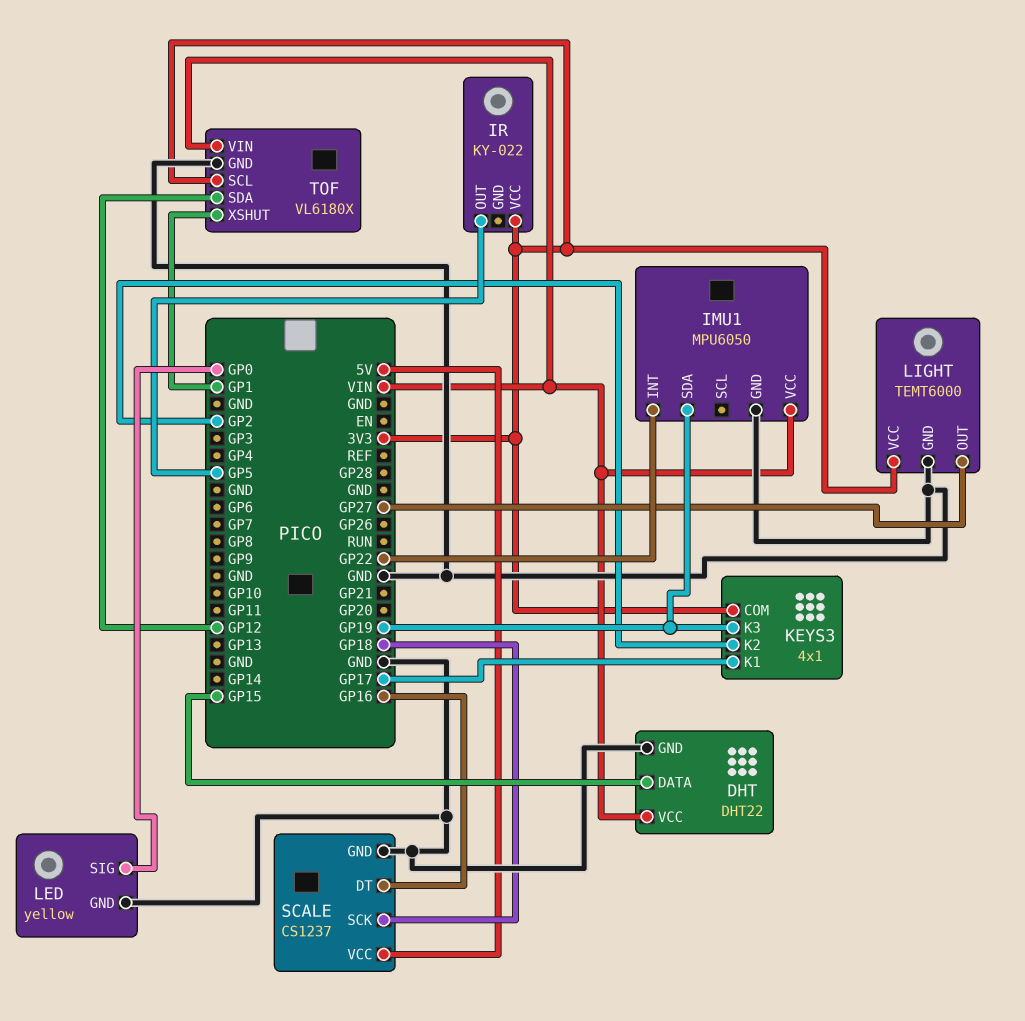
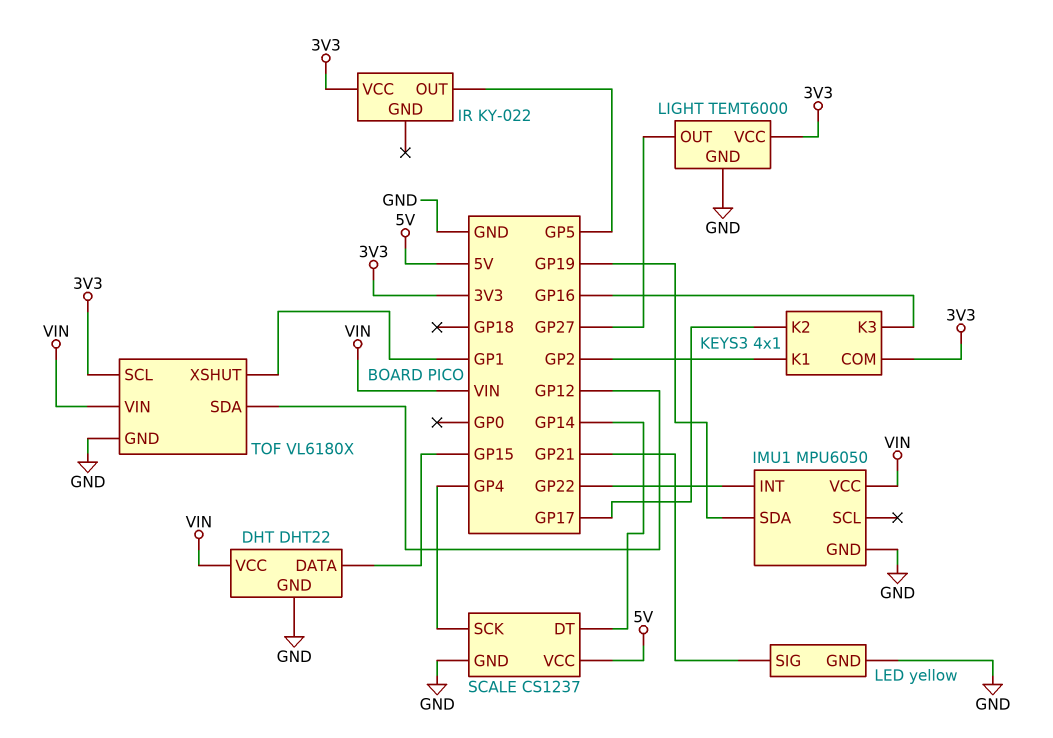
KEYS3 pin K1: GP17 -> GP2
KEYS3 pin K2: GP2 -> GP17
KEYS3 pin K3: GP19 -> GP16
LED pin SIG: GP0 -> GP21
SCALE pin DT: GP16 -> GP14
SCALE pin SCK: GP18 -> GP4

